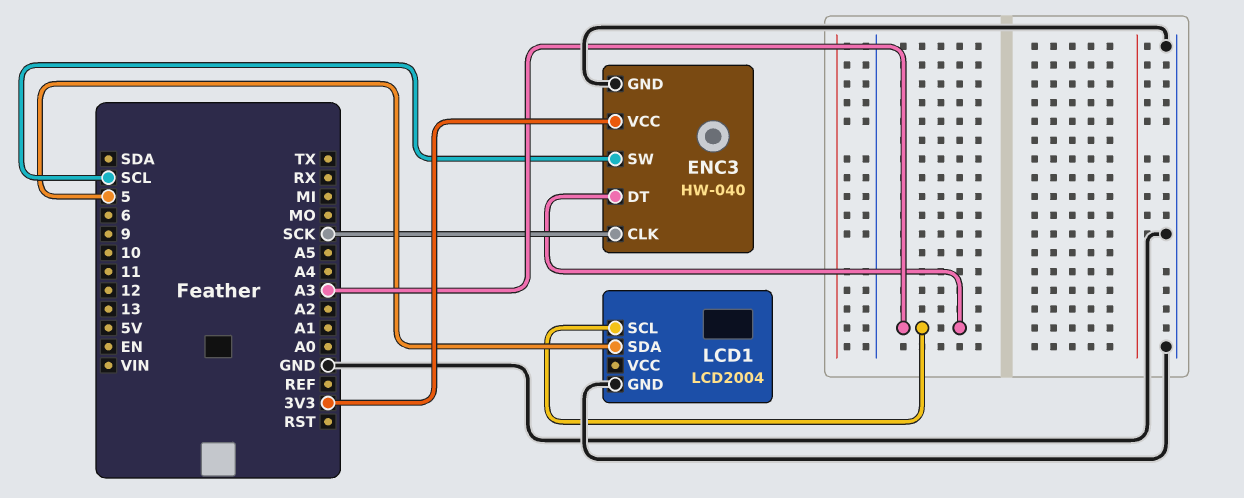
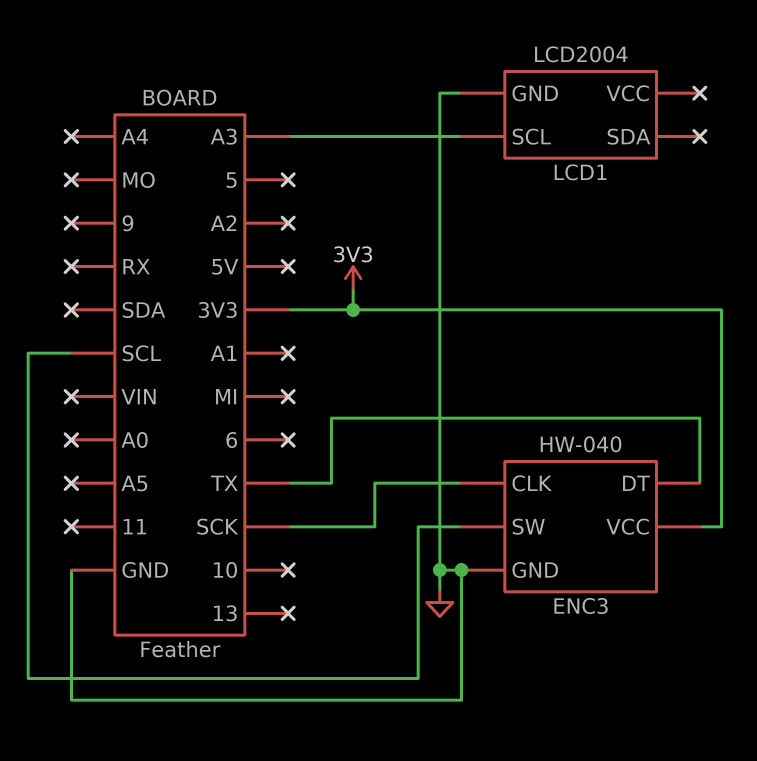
ENC3 pin DT: A3 -> TX
LCD1 pin SDA: 5 -> none

